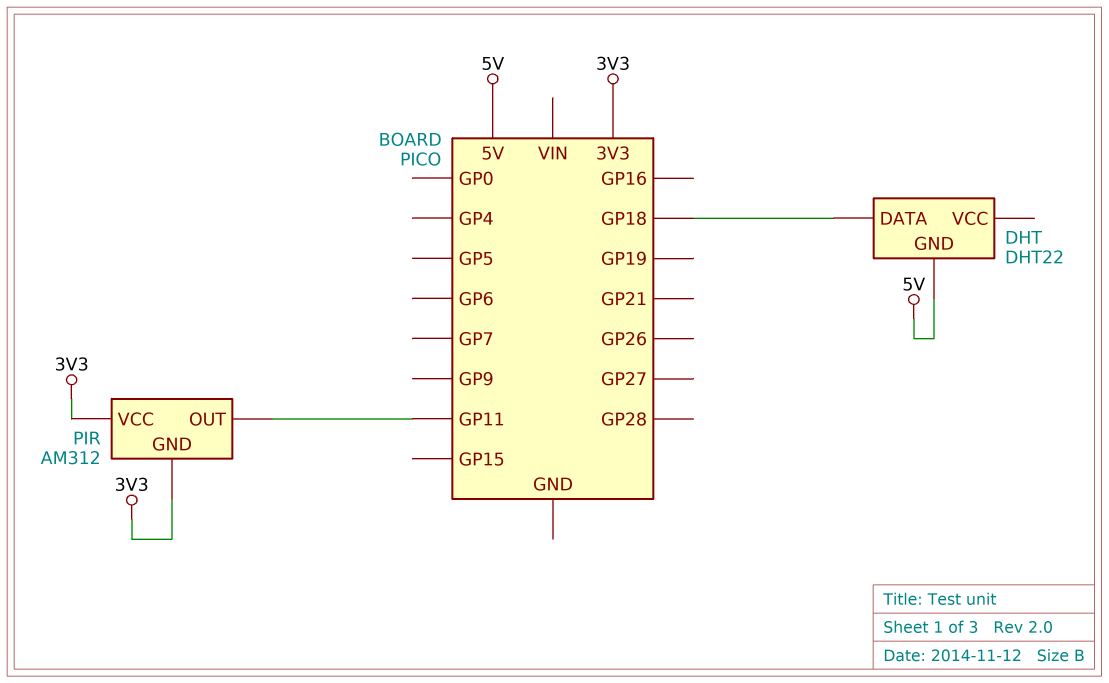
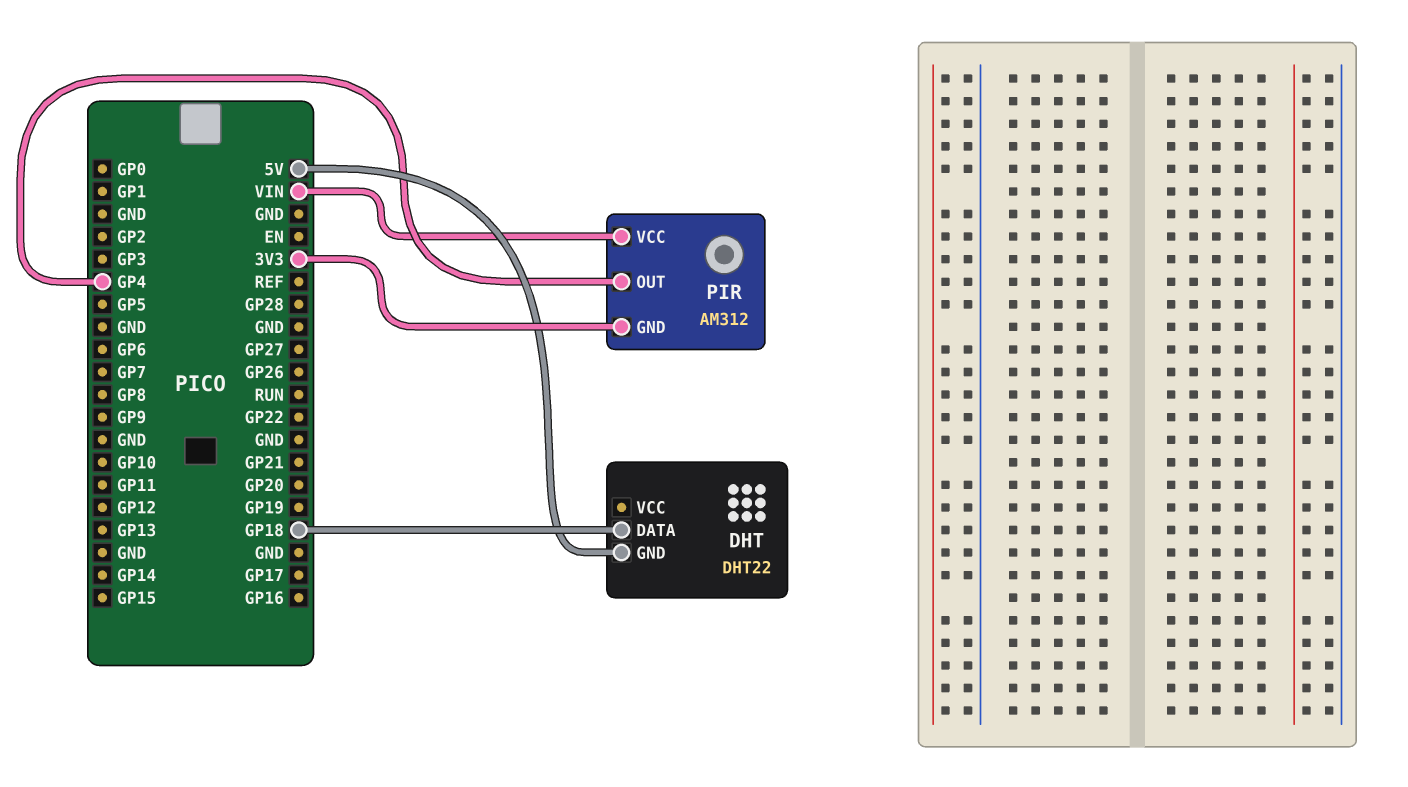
PIR pin OUT: GP11 -> GP4
PIR pin VCC: 3V3 -> VIN

